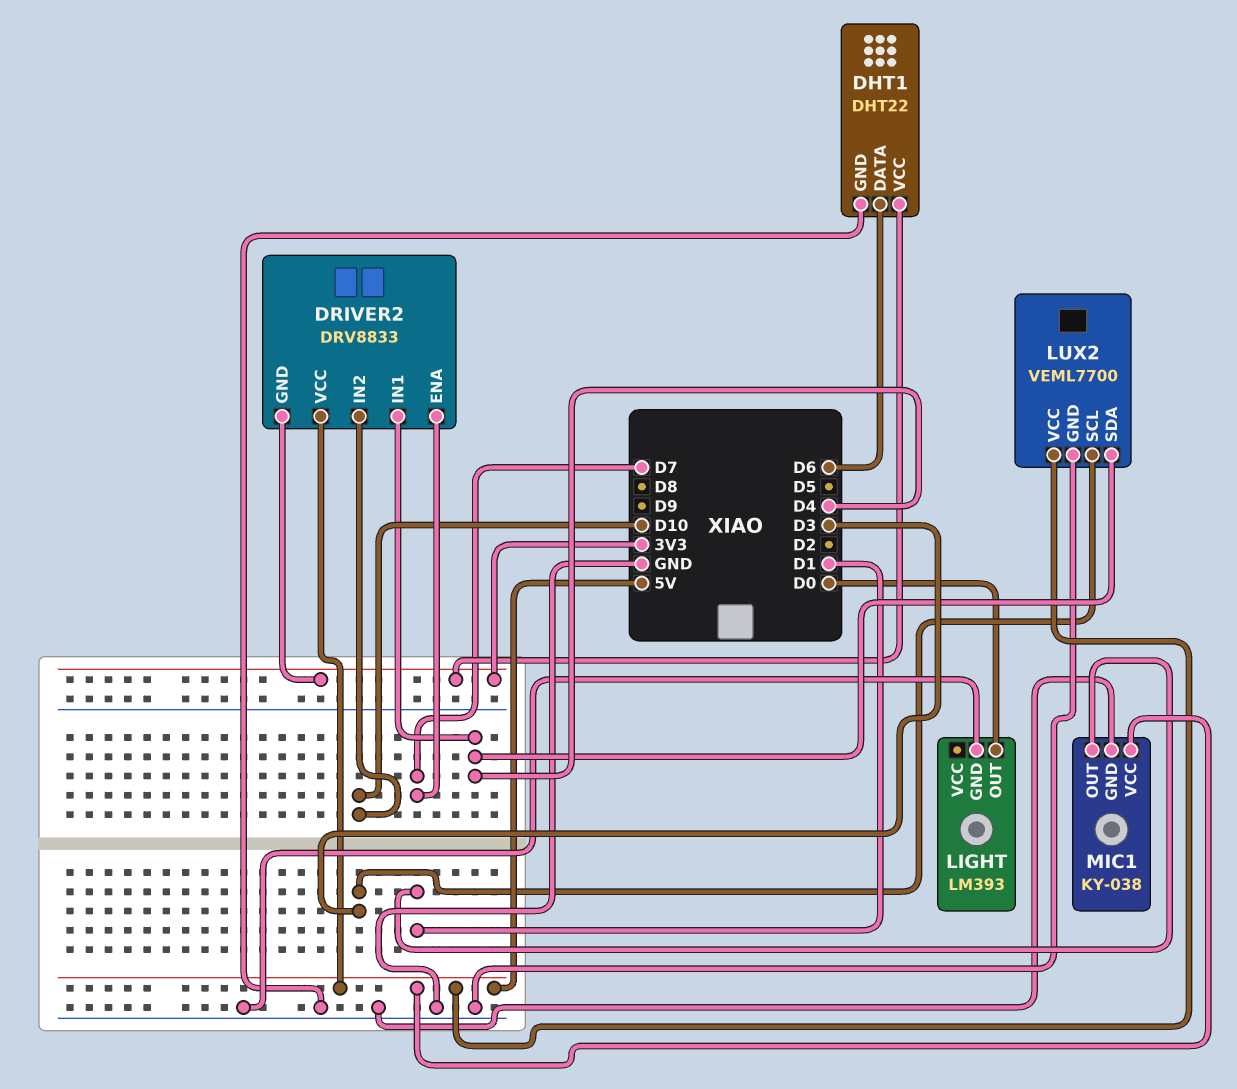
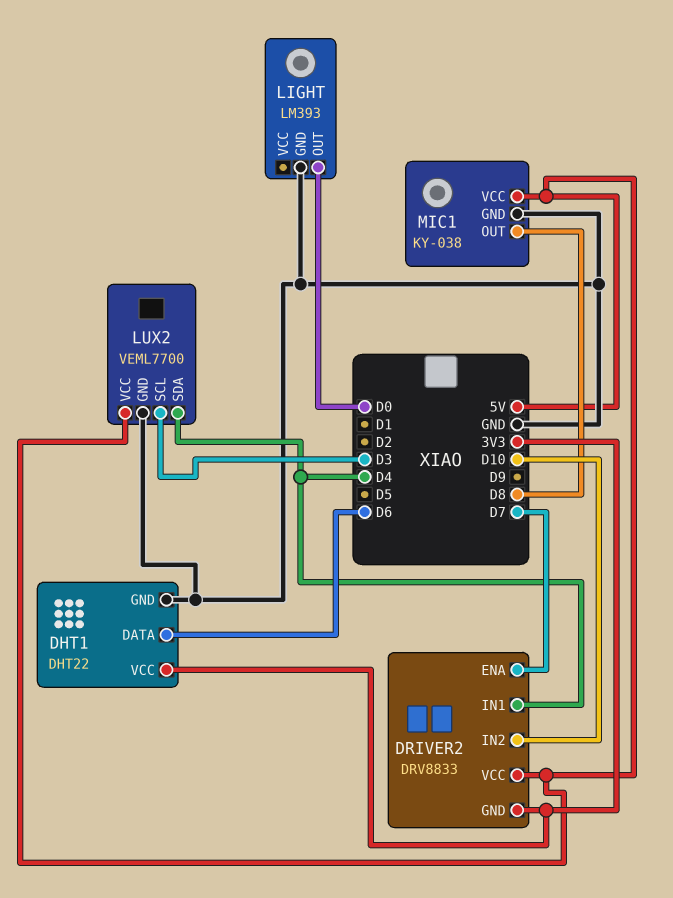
MIC1 pin OUT: D1 -> D8

